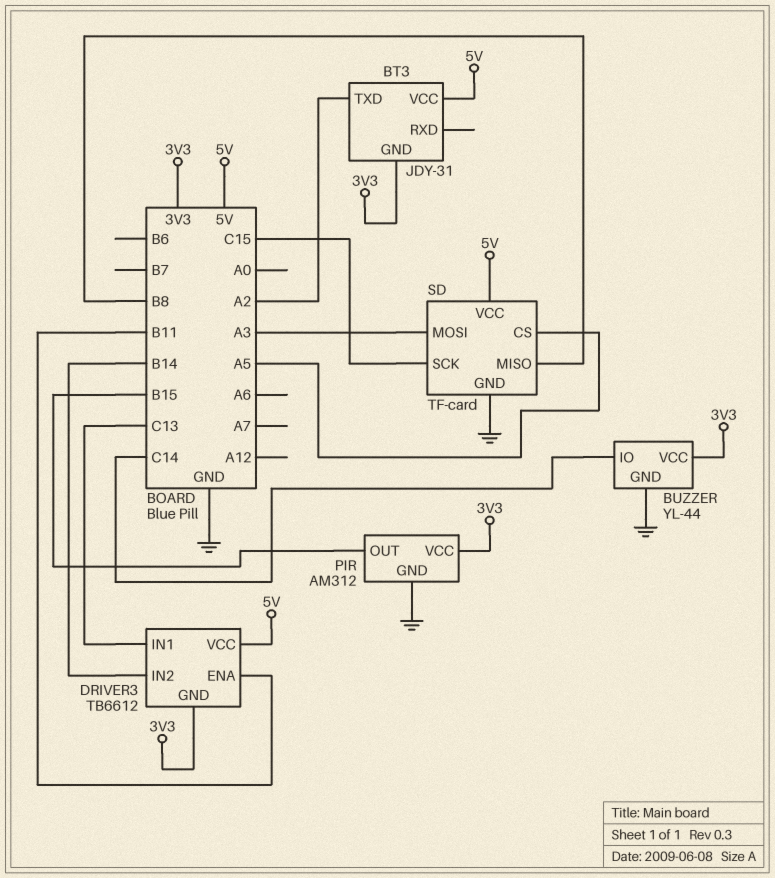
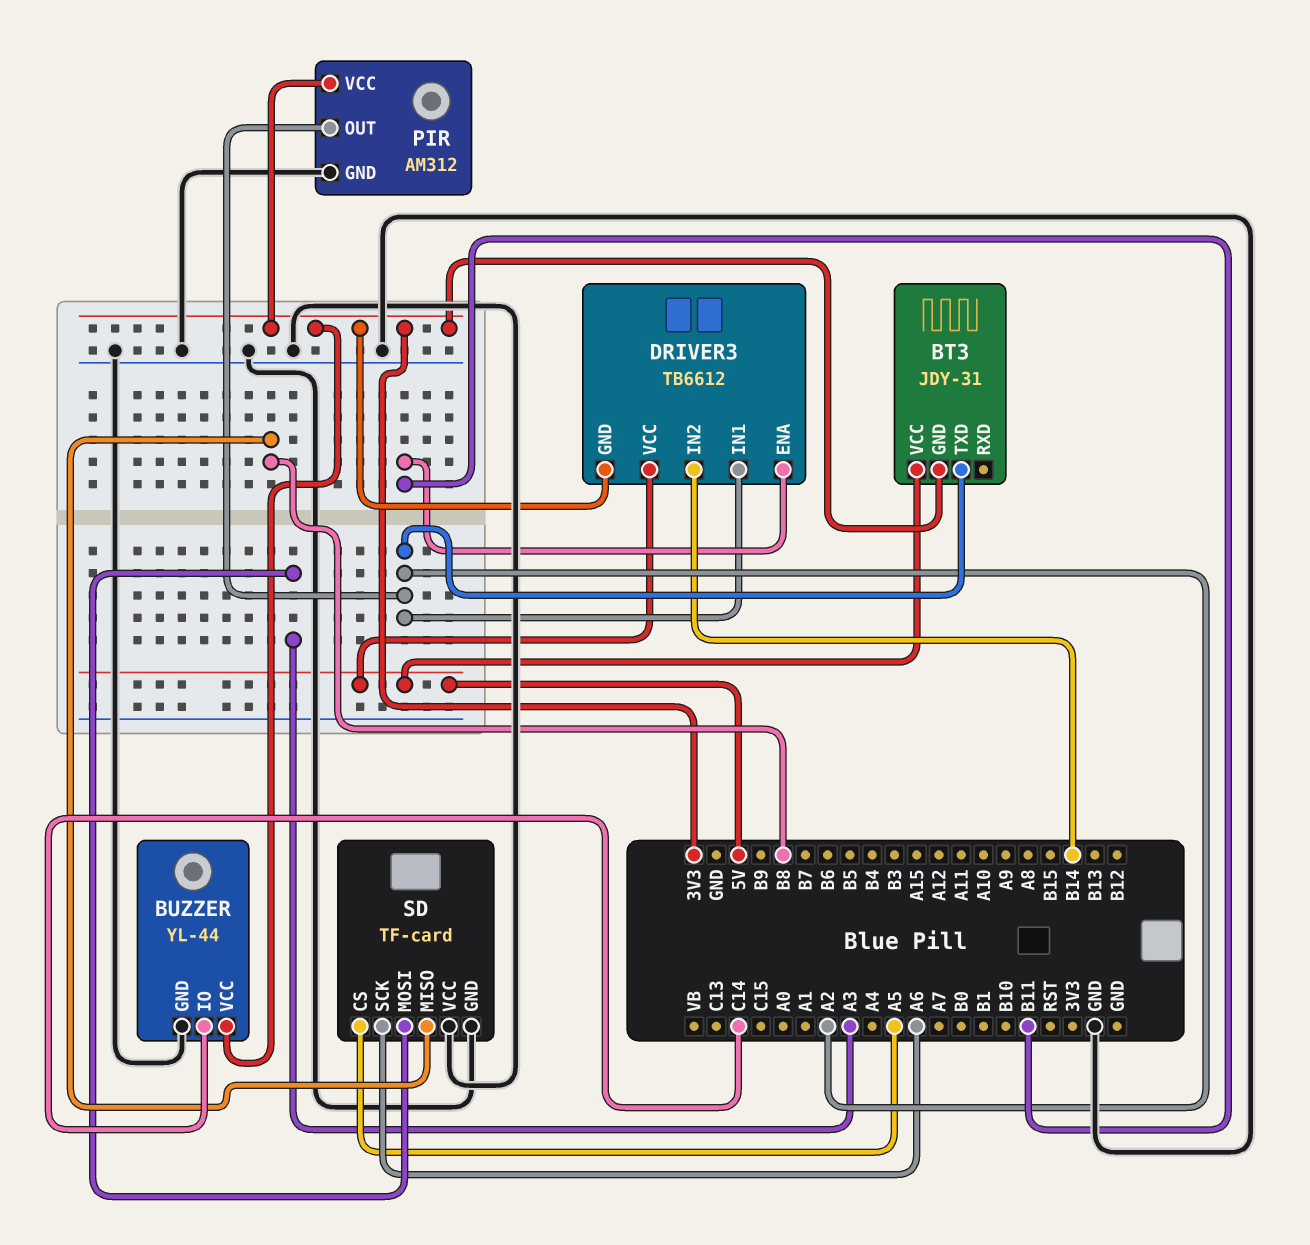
DRIVER3 pin IN1: C13 -> A2
PIR pin OUT: B15 -> A2
SD pin SCK: C15 -> A6
SD pin VCC: 5V -> GND

